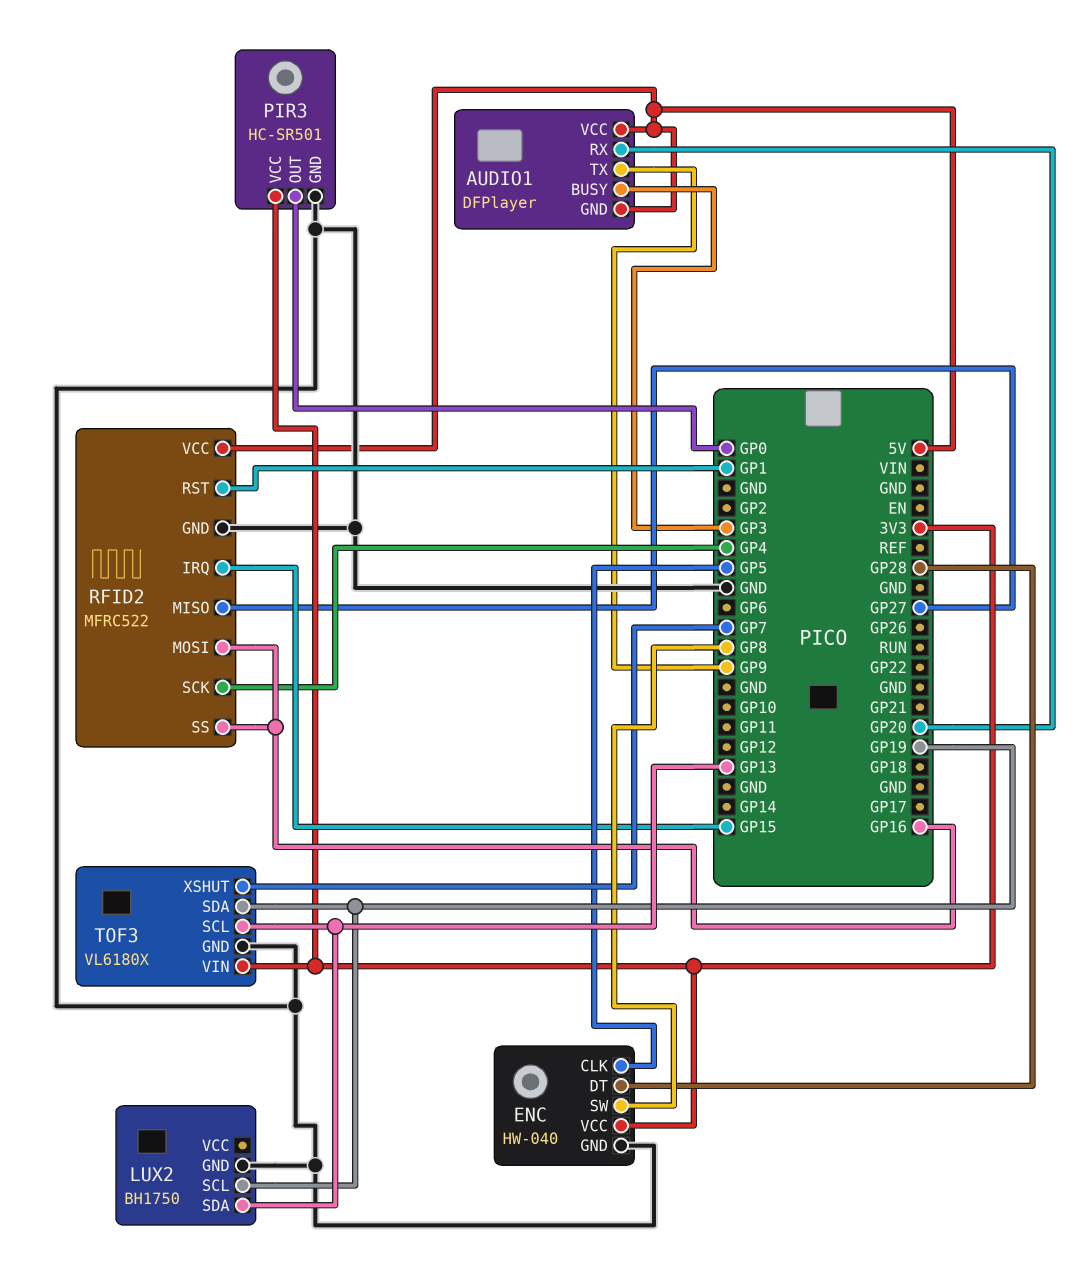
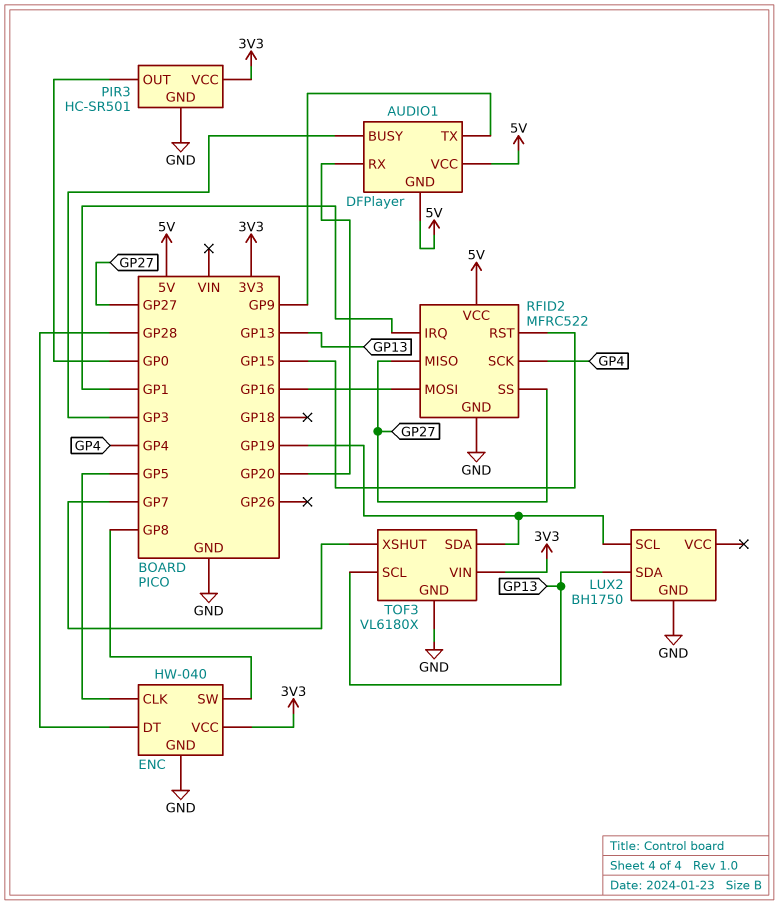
RFID2 pin IRQ: GP15 -> GP1
RFID2 pin RST: GP1 -> GP15
RFID2 pin SS: GP16 -> GP27

